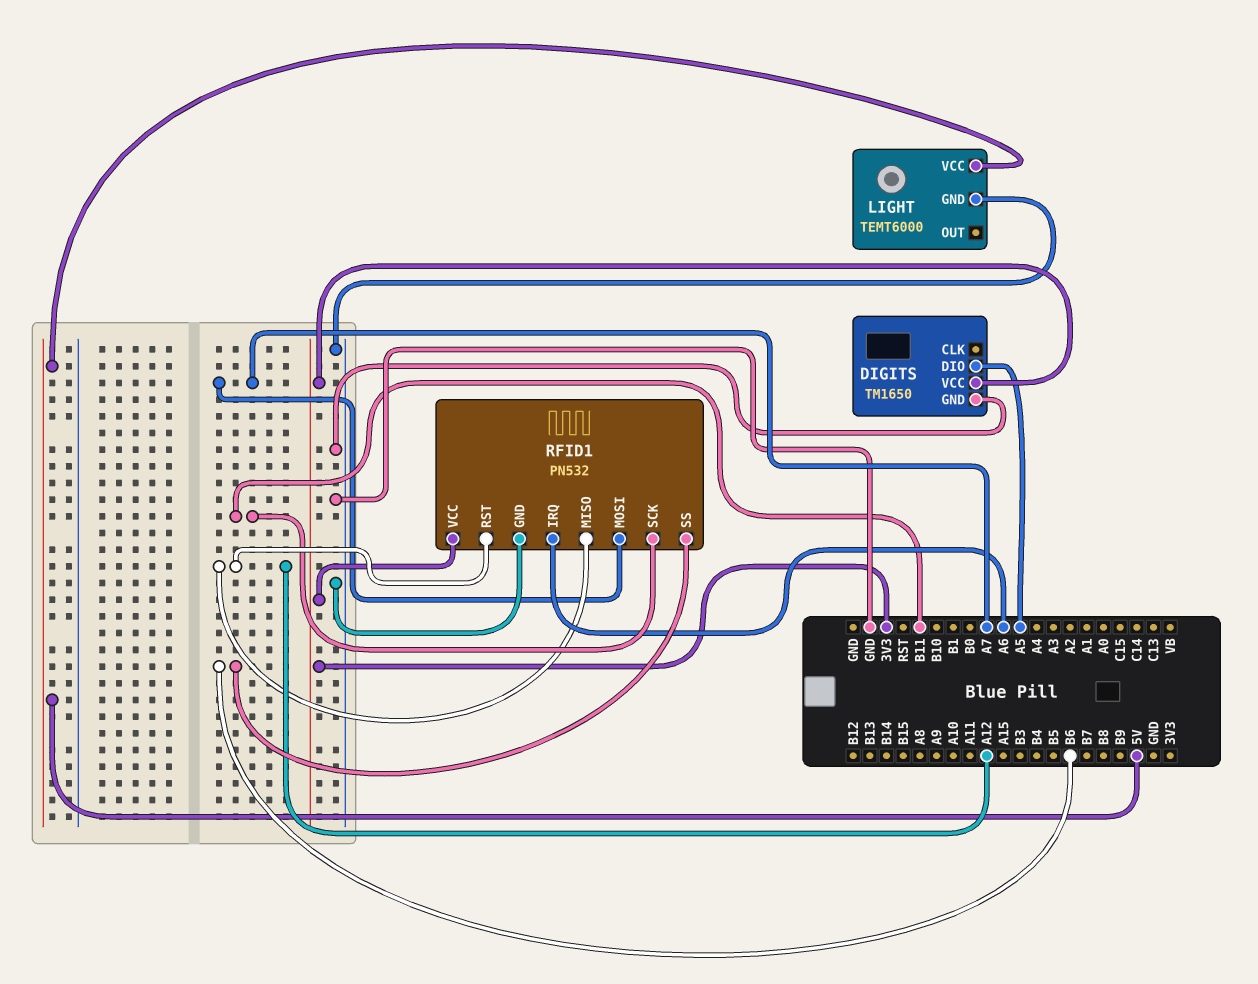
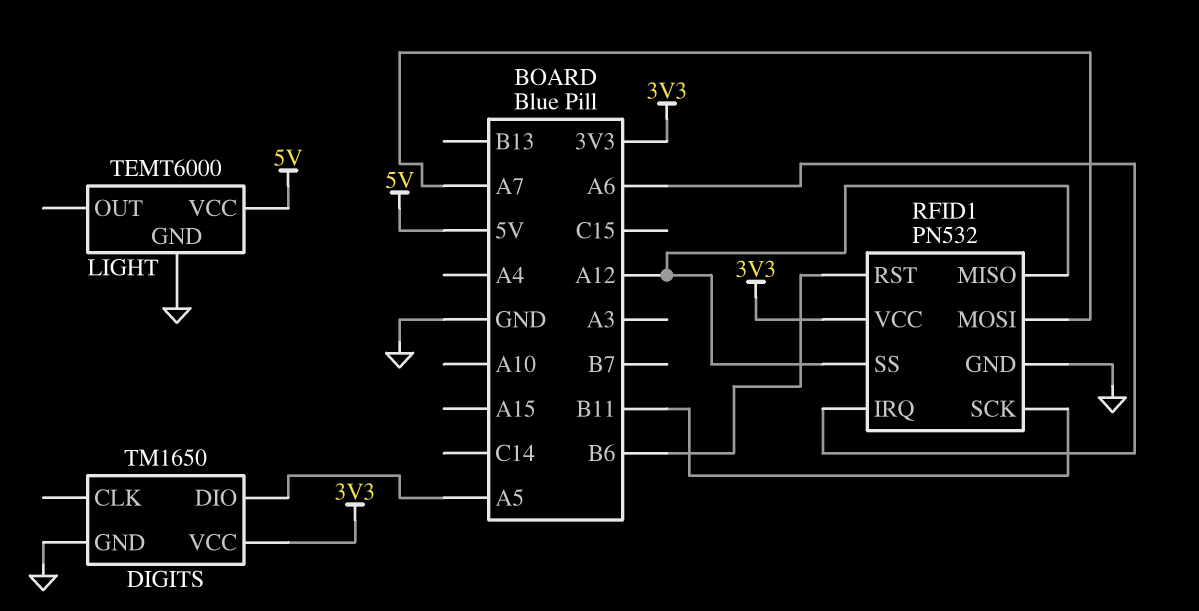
RFID1 pin RST: A12 -> B6
RFID1 pin SS: B6 -> A12

